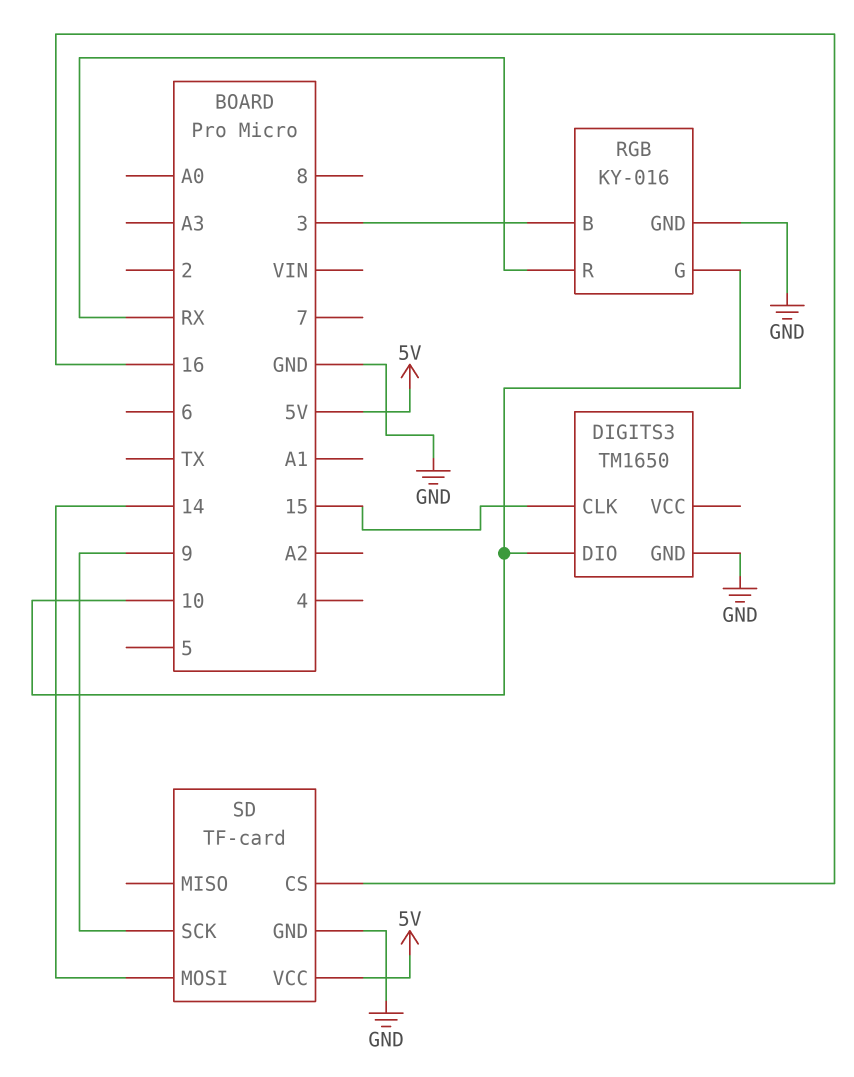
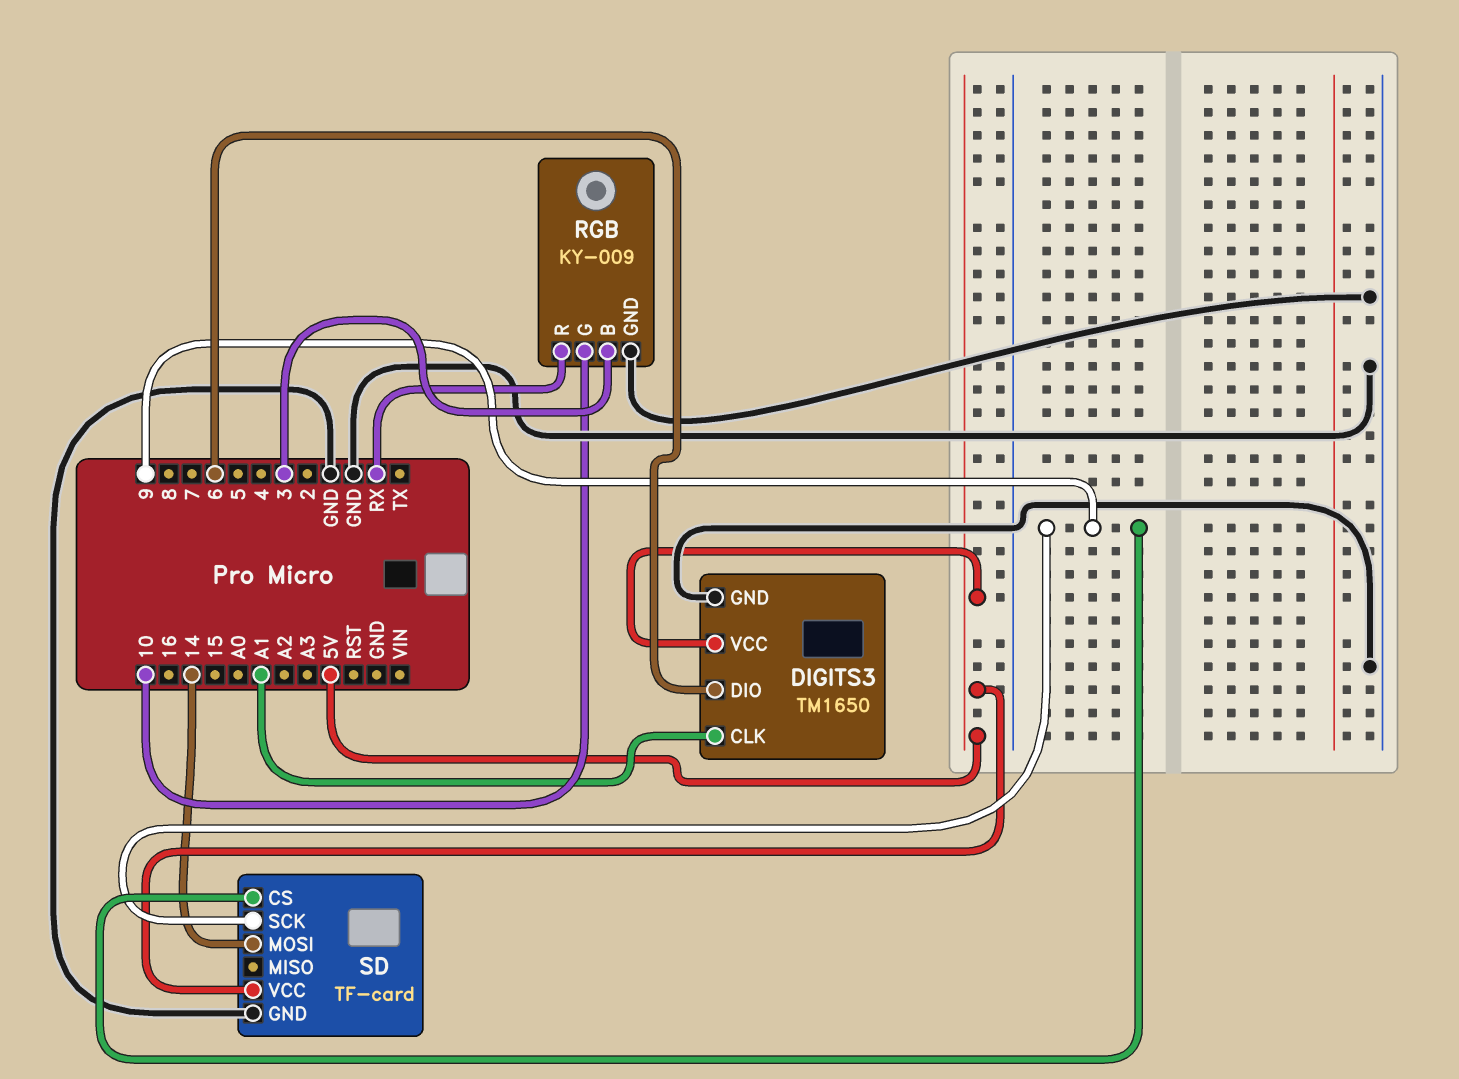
DIGITS3 pin CLK: 15 -> A1
DIGITS3 pin DIO: 10 -> 6
DIGITS3 pin VCC: none -> 5V
RGB: KY-016 -> KY-009
SD pin CS: 16 -> 9

